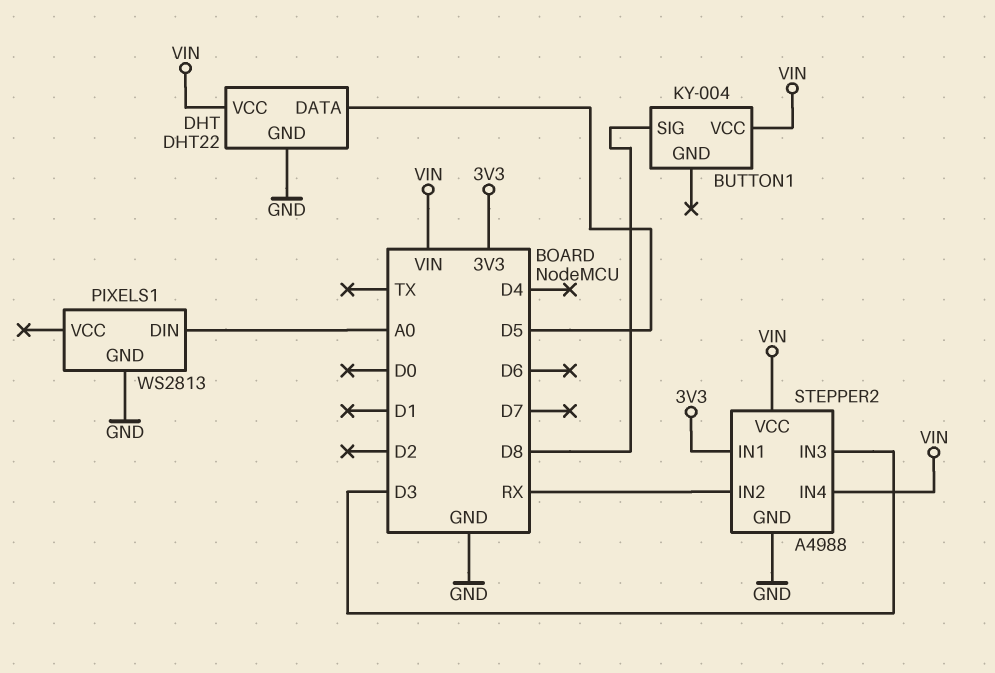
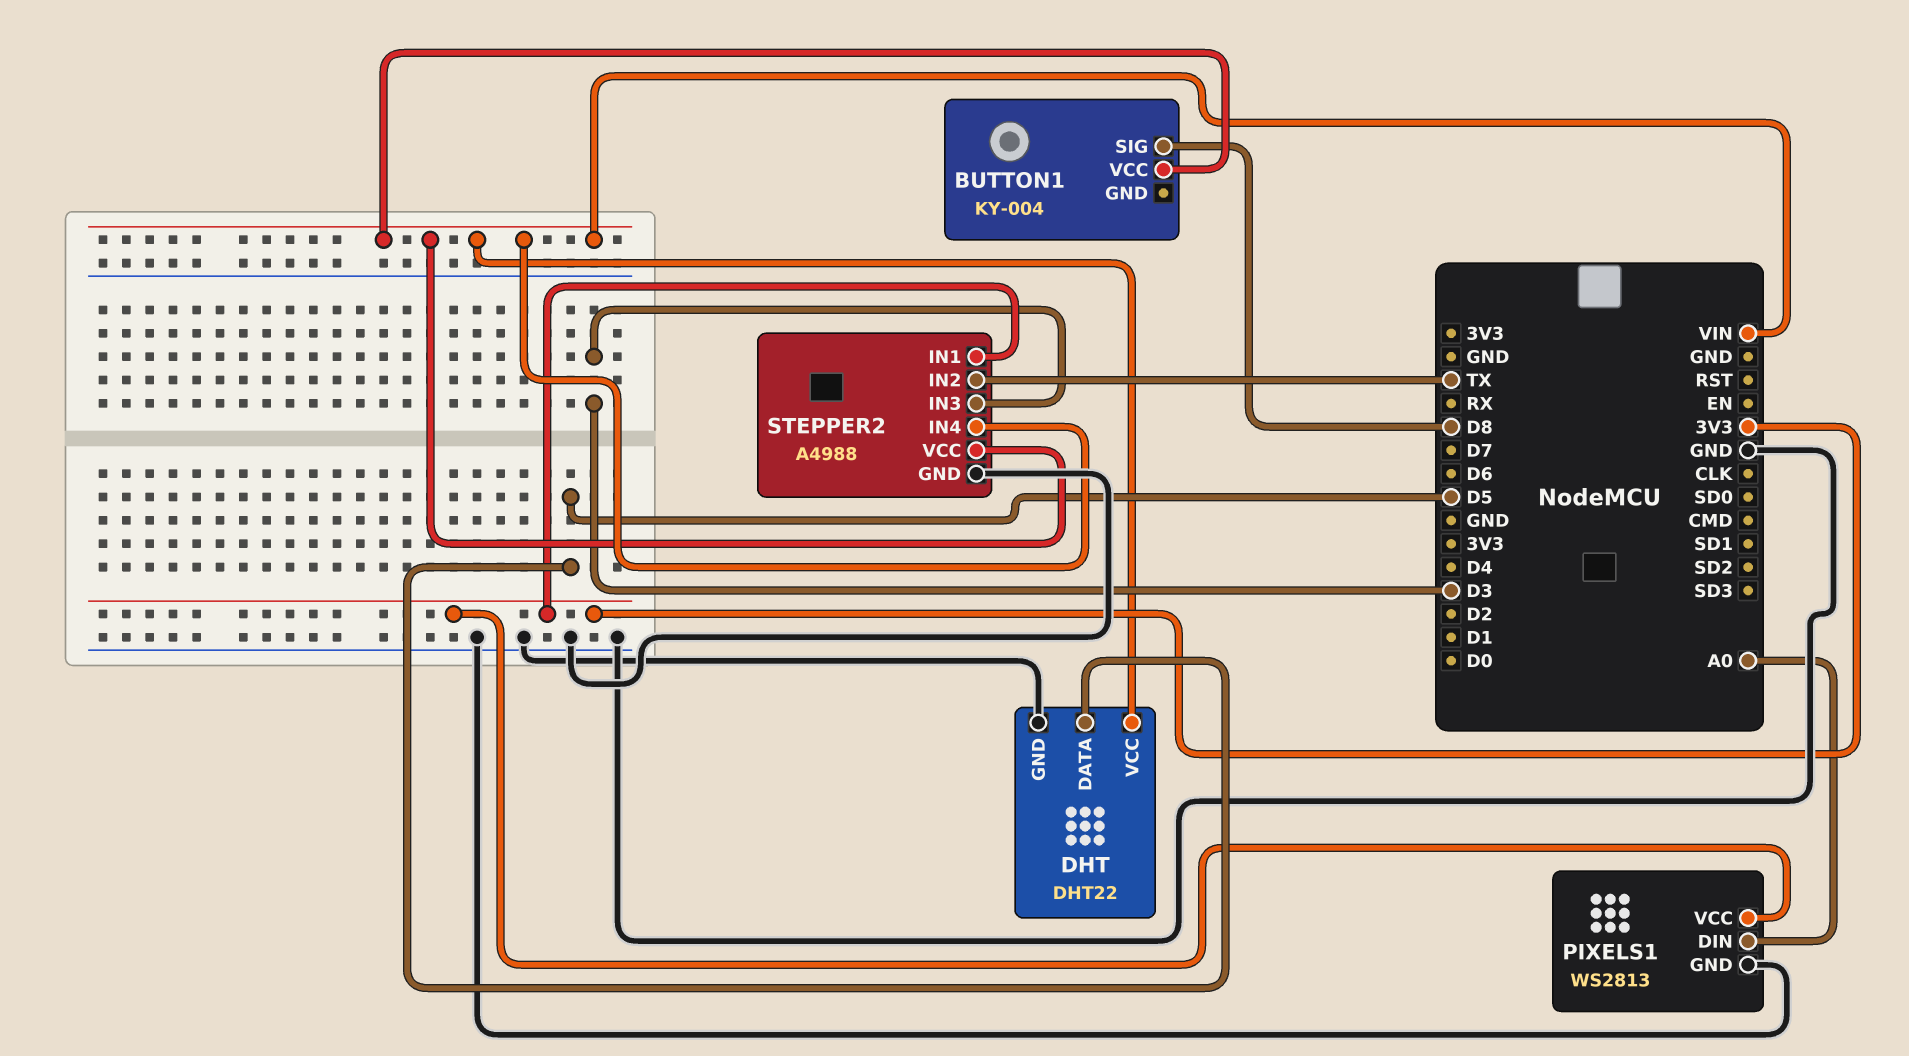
PIXELS1 pin VCC: none -> 3V3
STEPPER2 pin IN2: RX -> TX

